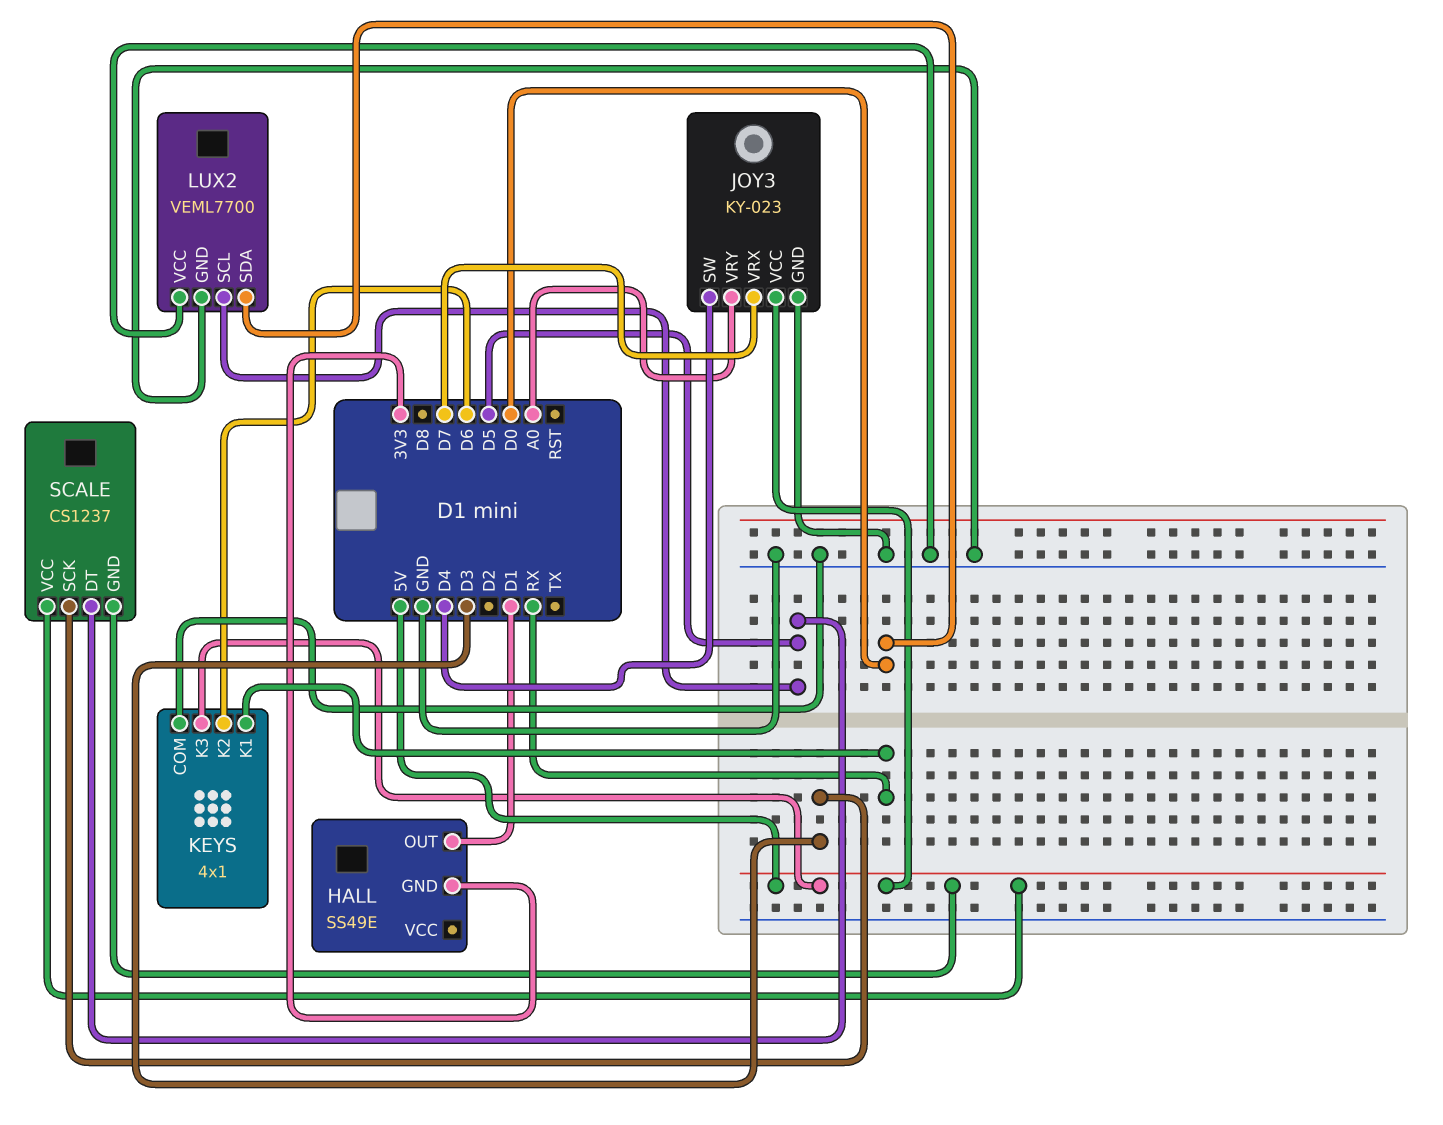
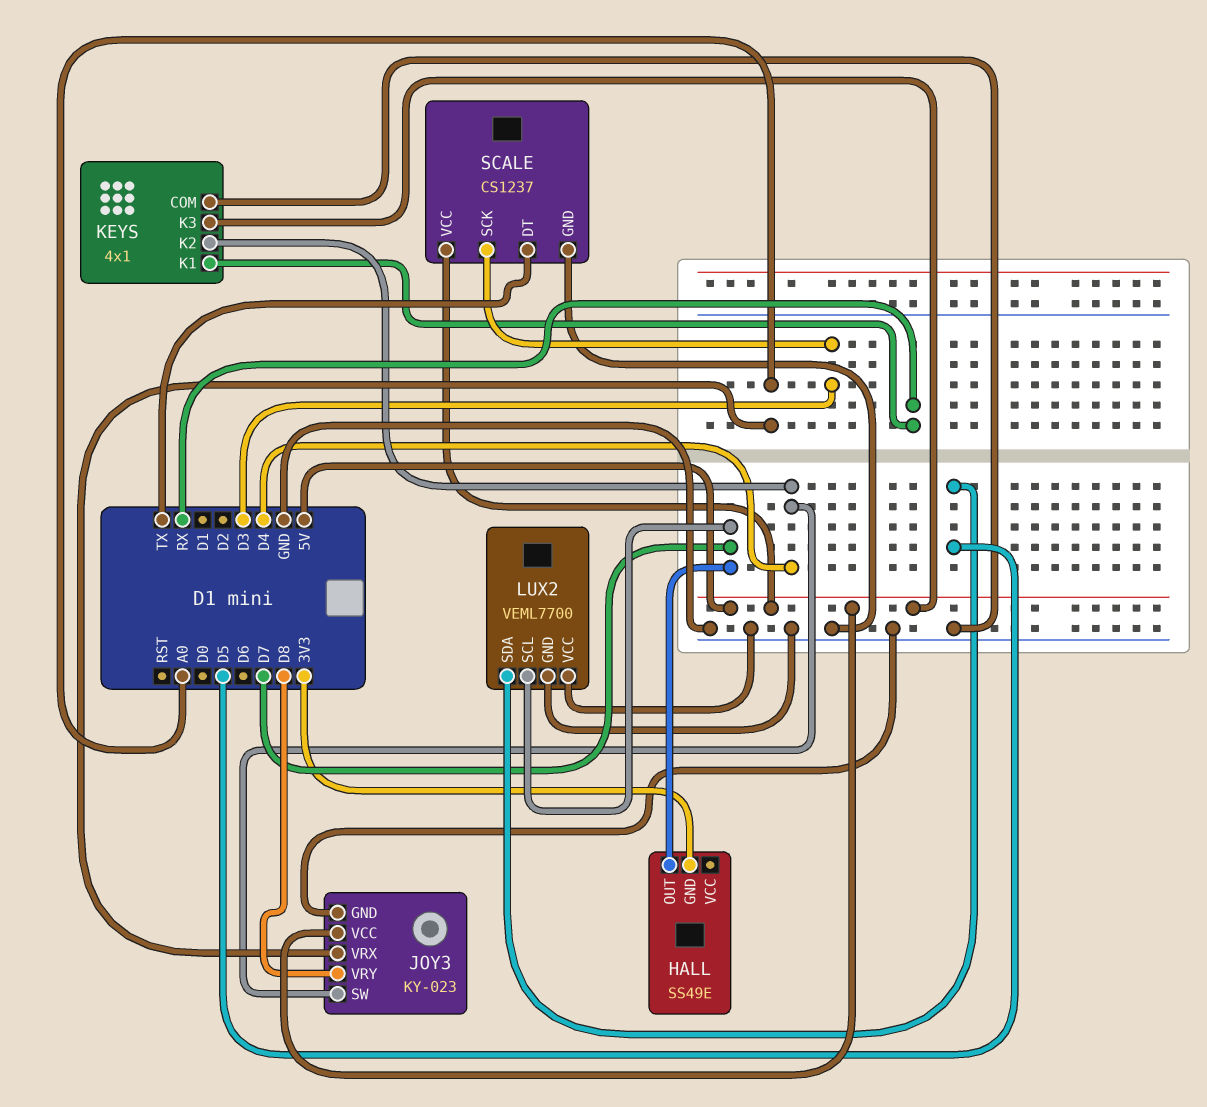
HALL pin OUT: D1 -> D7
JOY3 pin VRX: D7 -> A0
JOY3 pin VRY: A0 -> D8
KEYS pin K2: D6 -> D4
LUX2 pin SCL: D5 -> D7
LUX2 pin SDA: D0 -> D5
SCALE pin DT: D5 -> TX
SCALE pin GND: 5V -> GND

